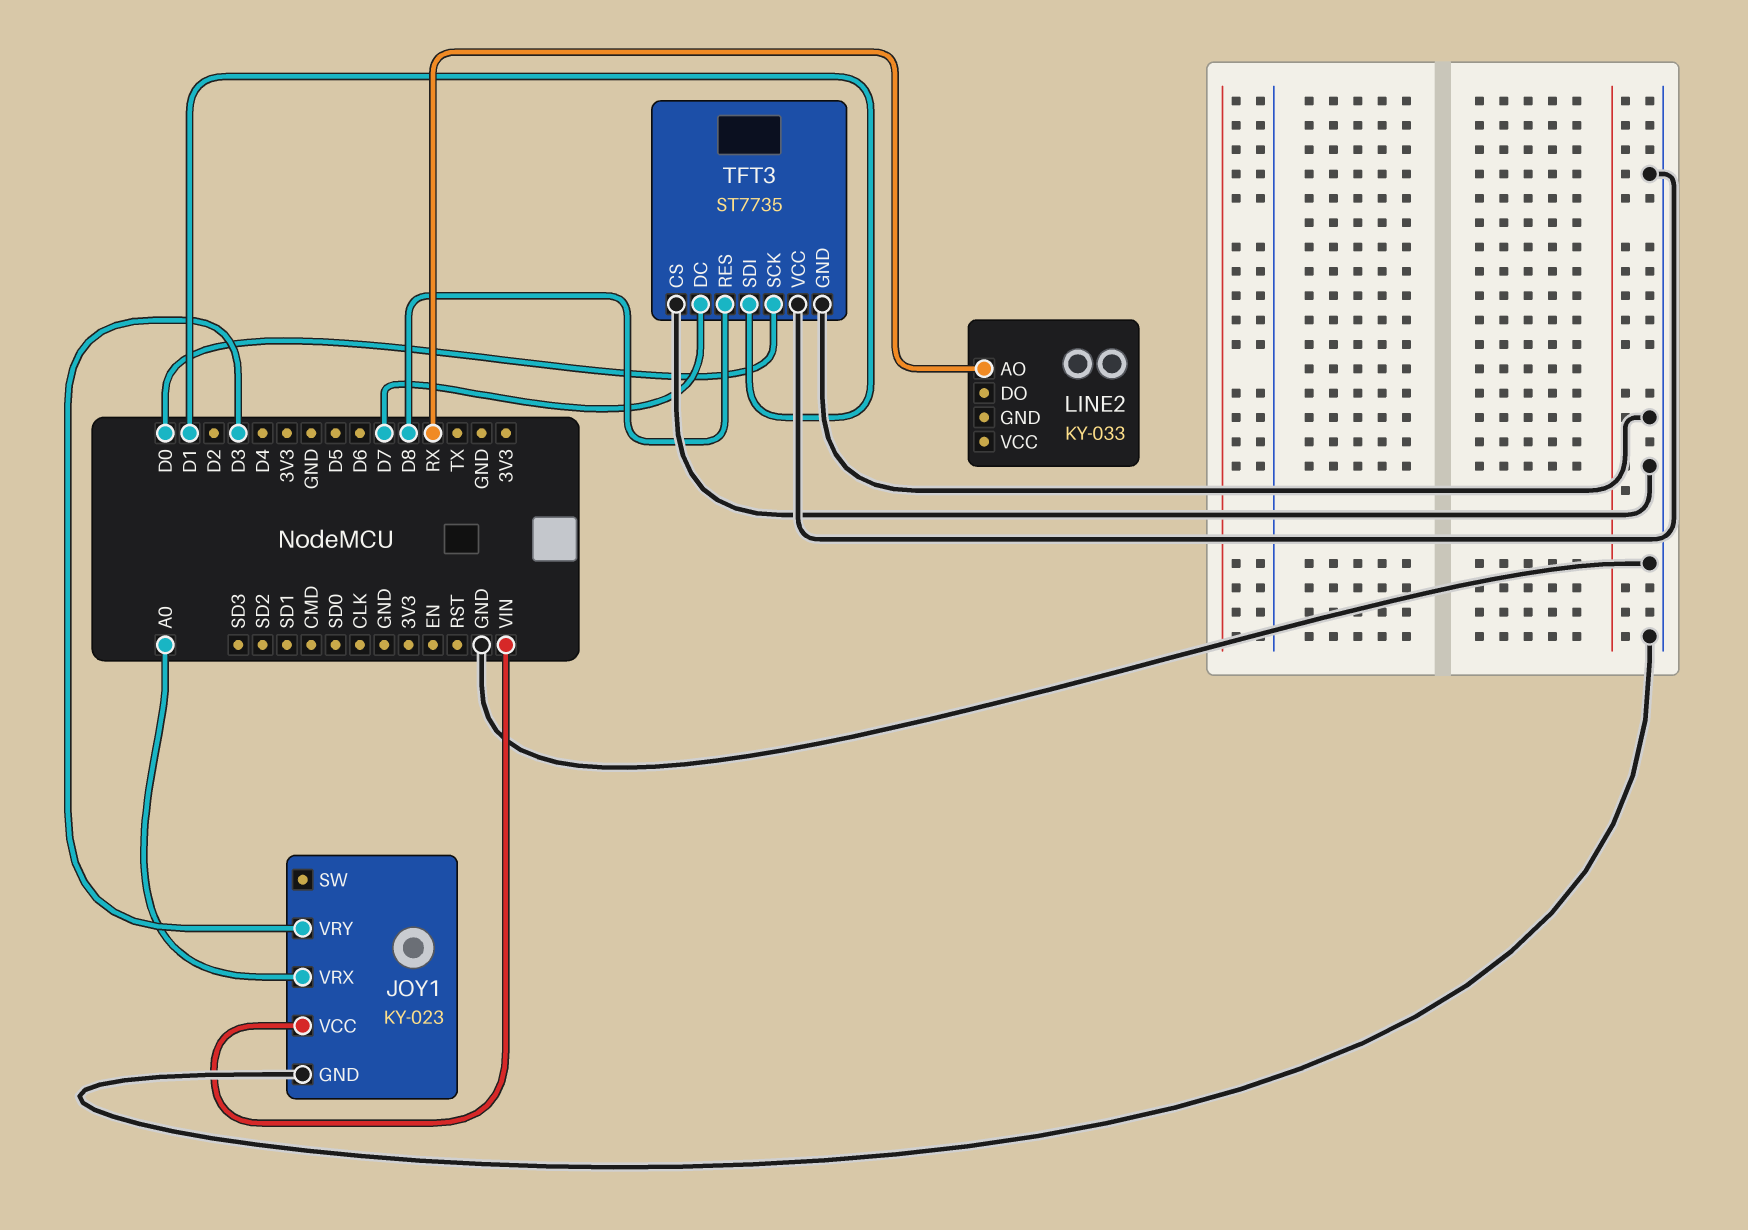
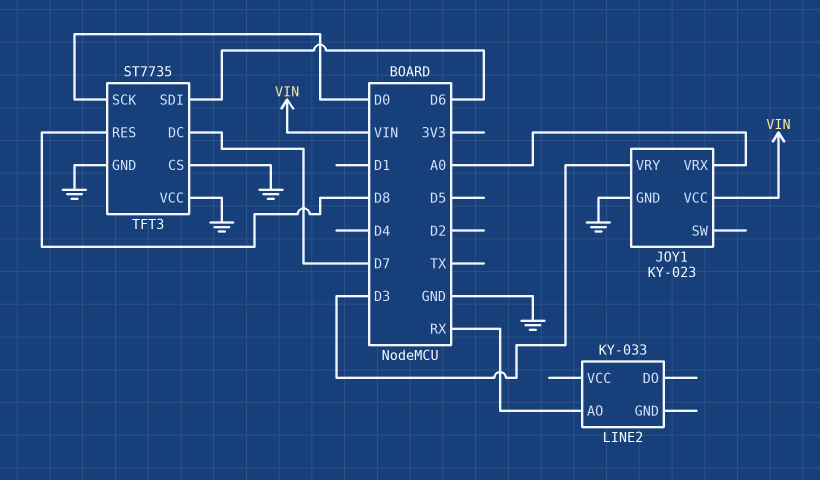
TFT3 pin SDI: D1 -> D6

